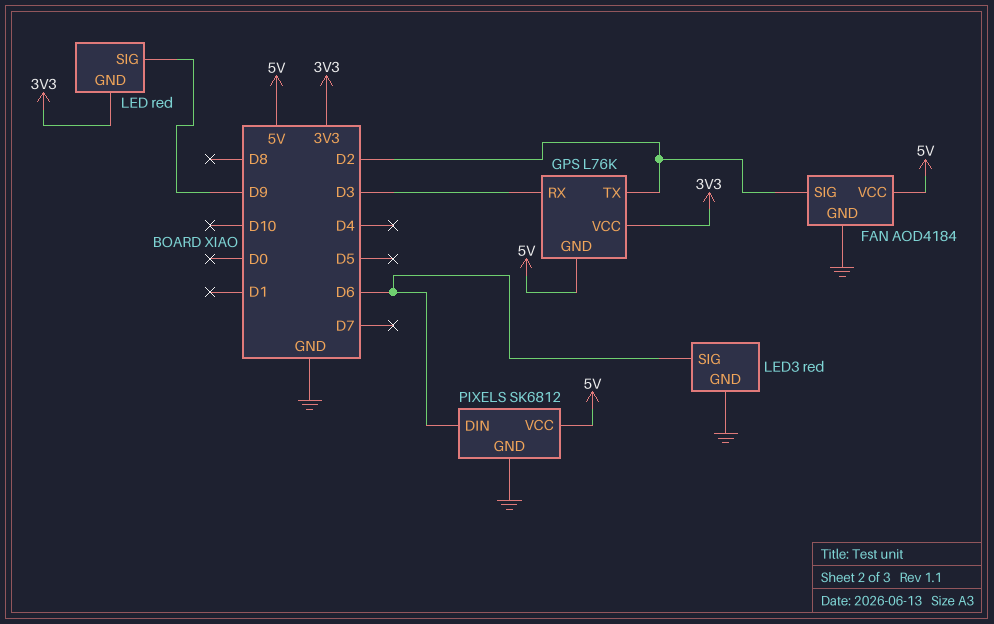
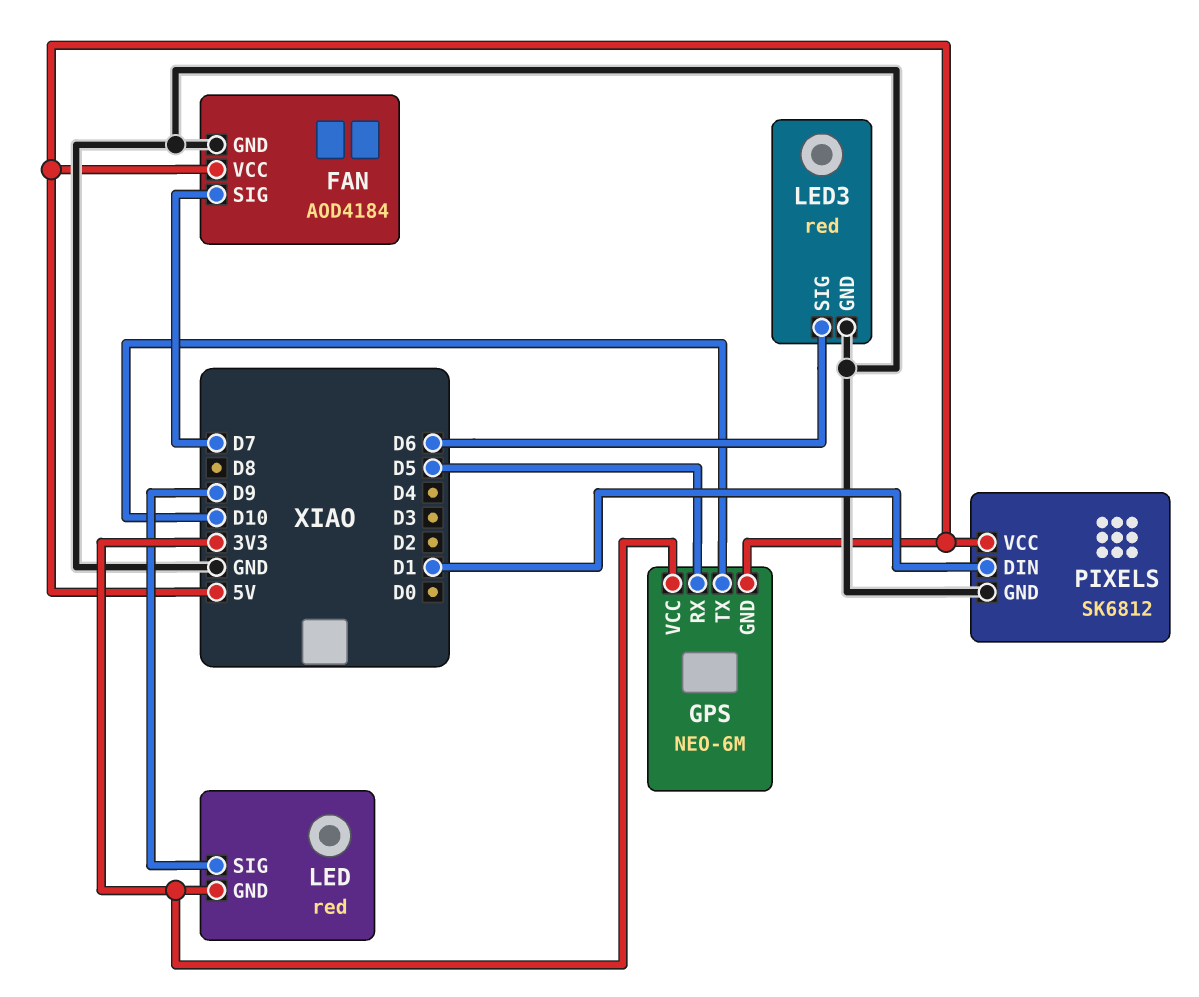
FAN pin SIG: D2 -> D7
GPS: L76K -> NEO-6M
GPS pin RX: D3 -> D5
GPS pin TX: D2 -> D10
PIXELS pin DIN: D6 -> D1

